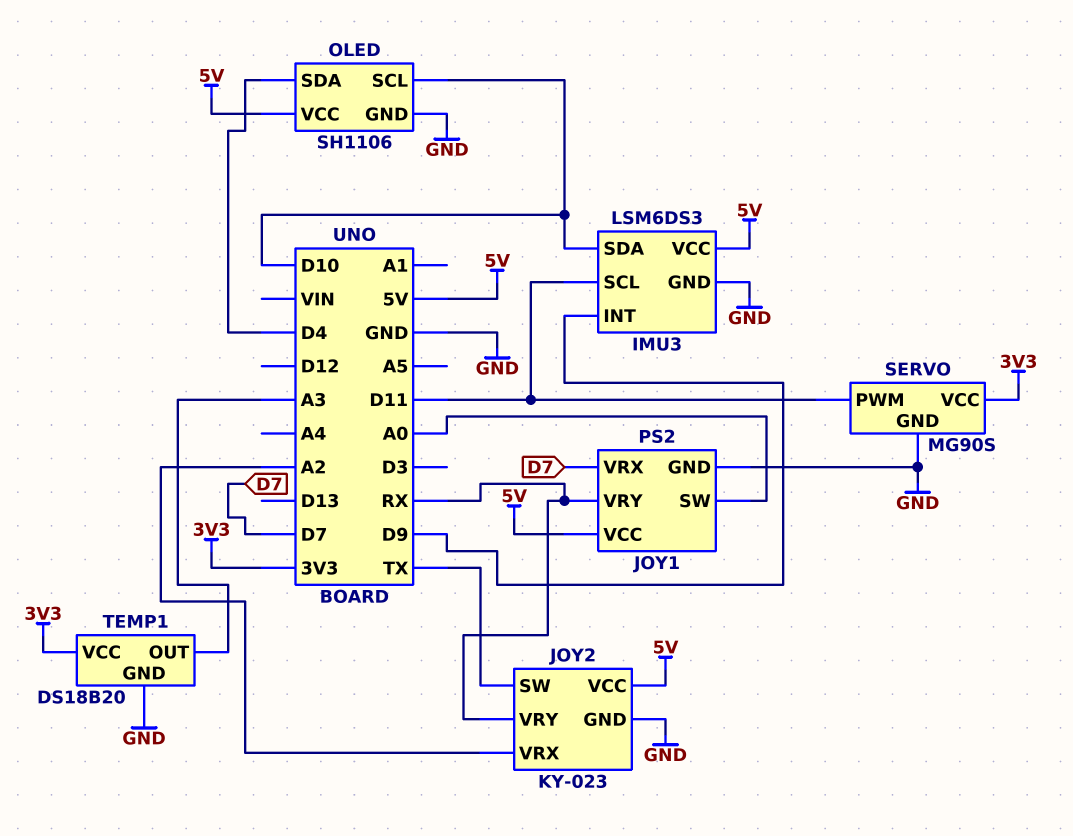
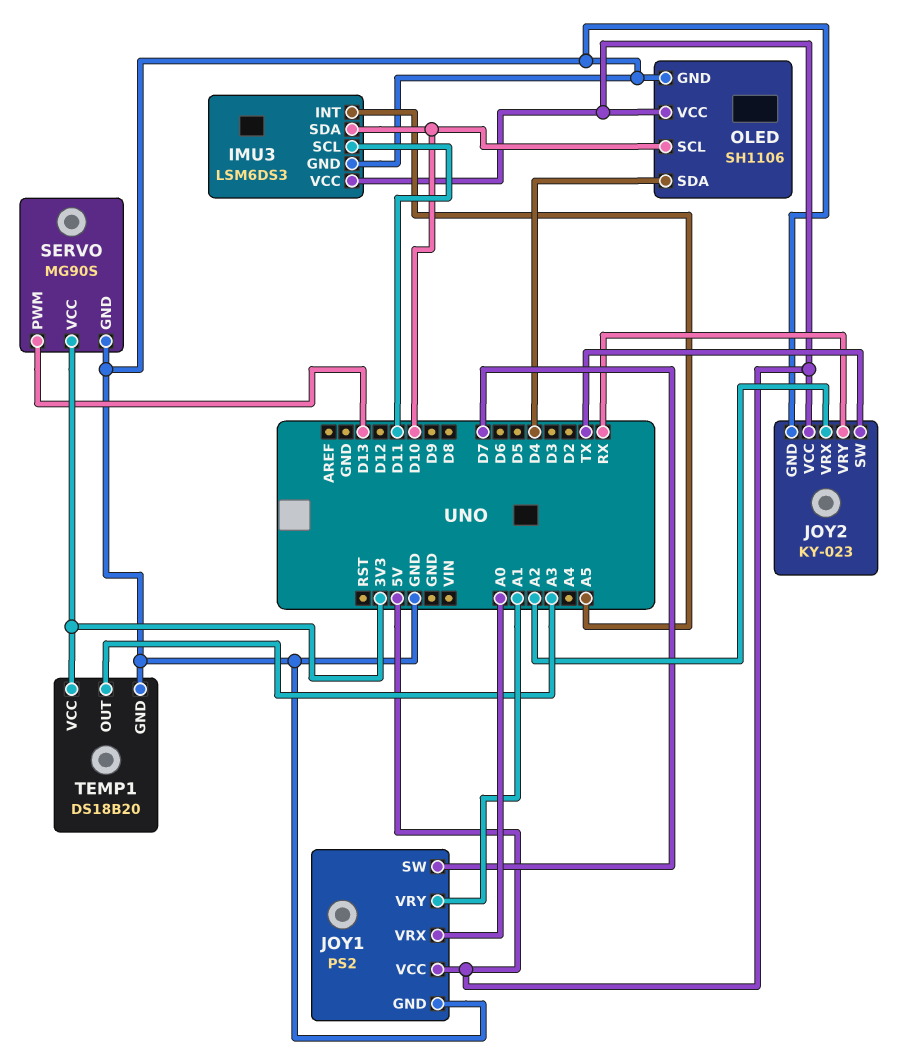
IMU3 pin INT: D9 -> A5
JOY1 pin SW: A0 -> D7
JOY1 pin VRX: D7 -> A0
JOY1 pin VRY: RX -> A1
SERVO pin PWM: D11 -> D13

